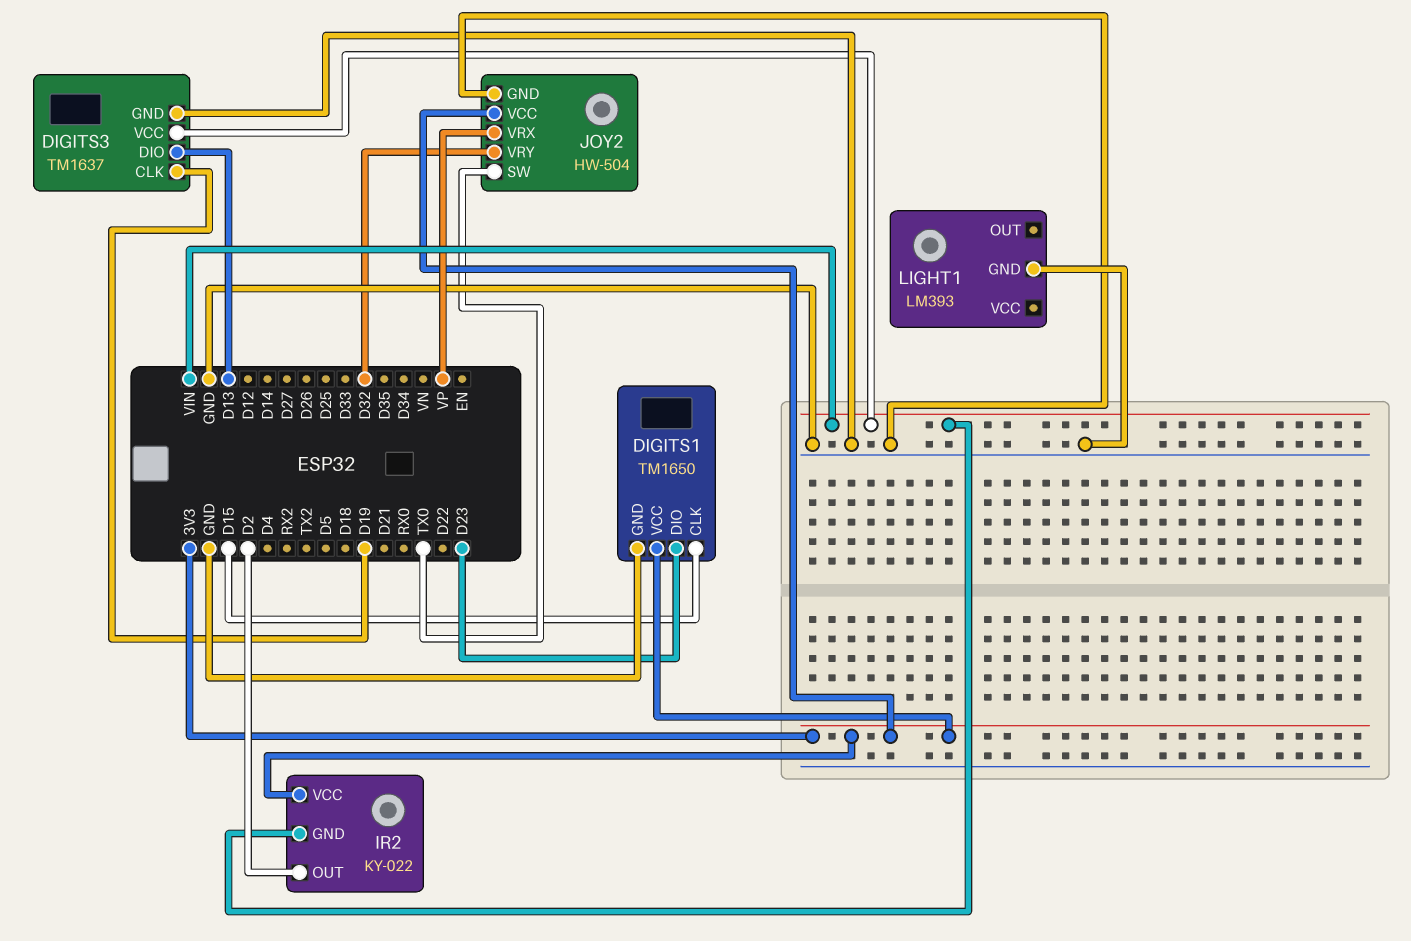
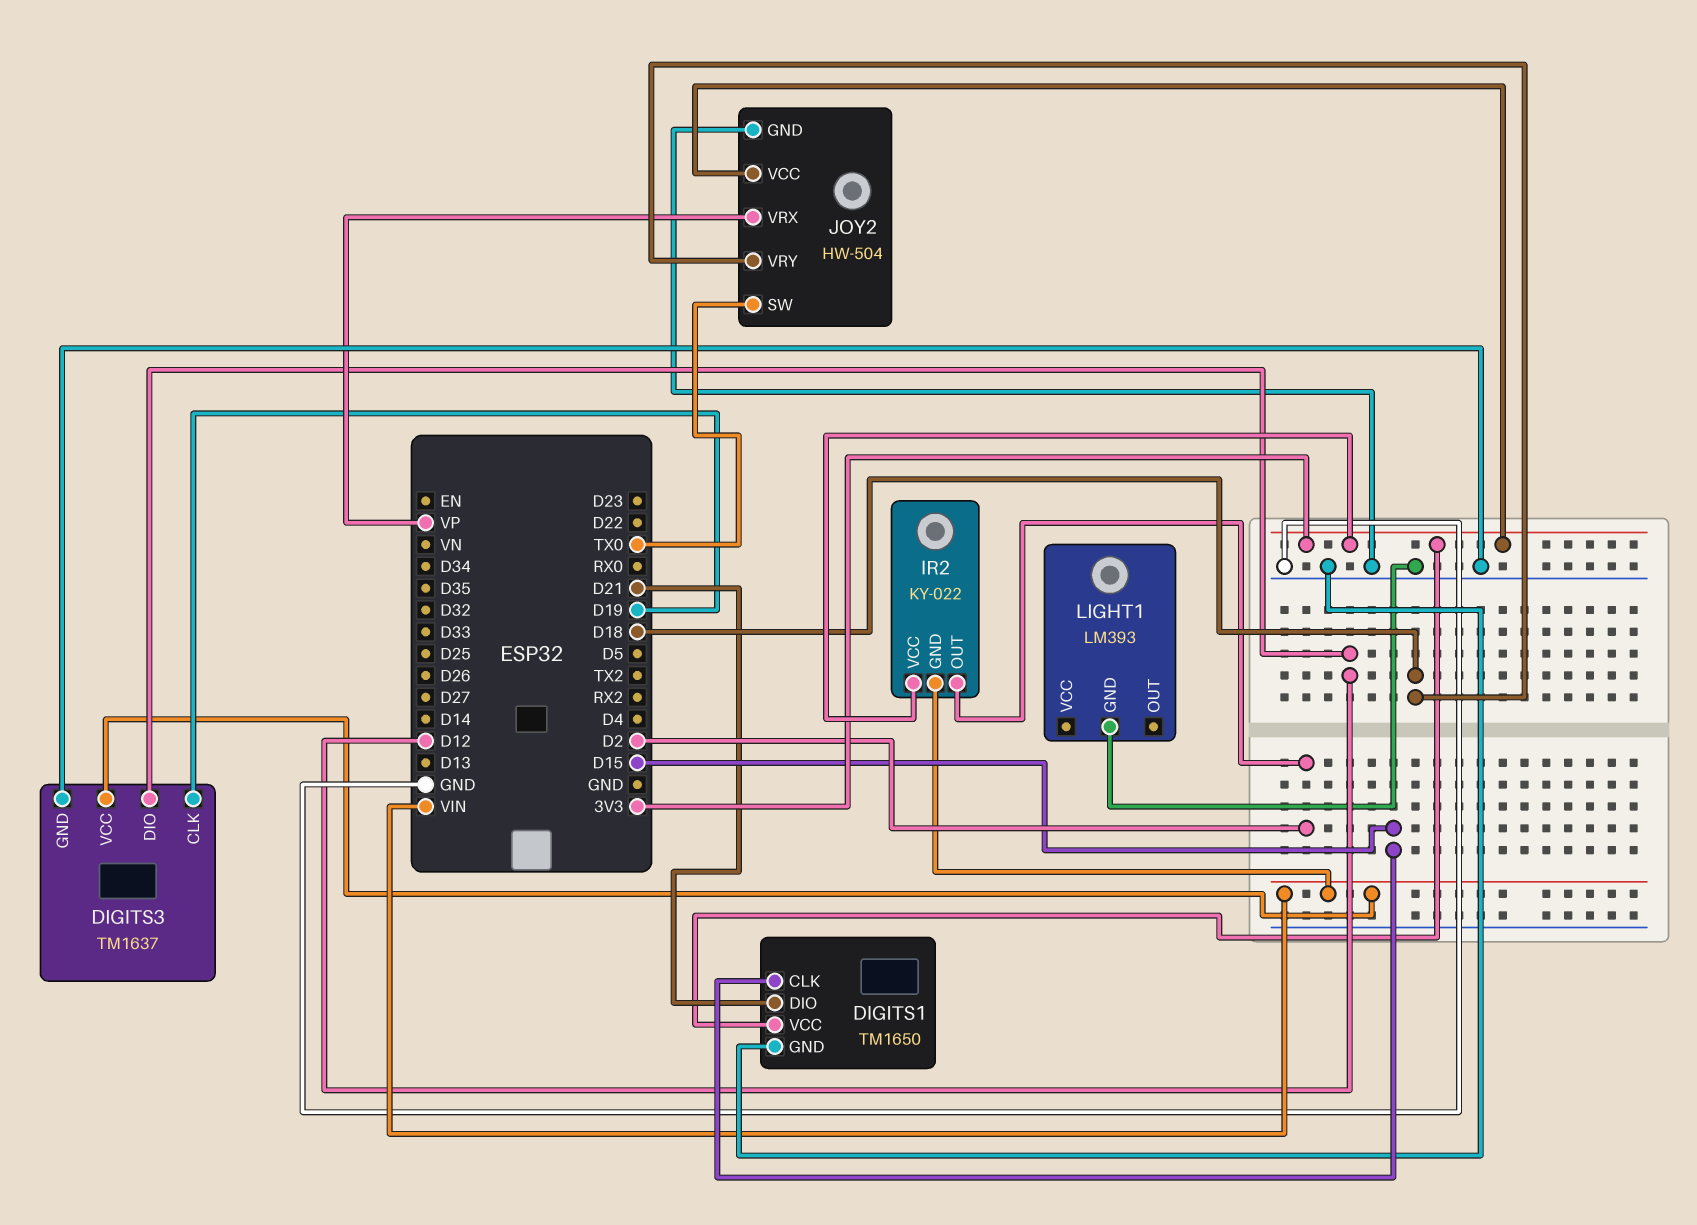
DIGITS1 pin DIO: D23 -> D21
DIGITS3 pin DIO: D13 -> D12
JOY2 pin VRY: D32 -> D18

